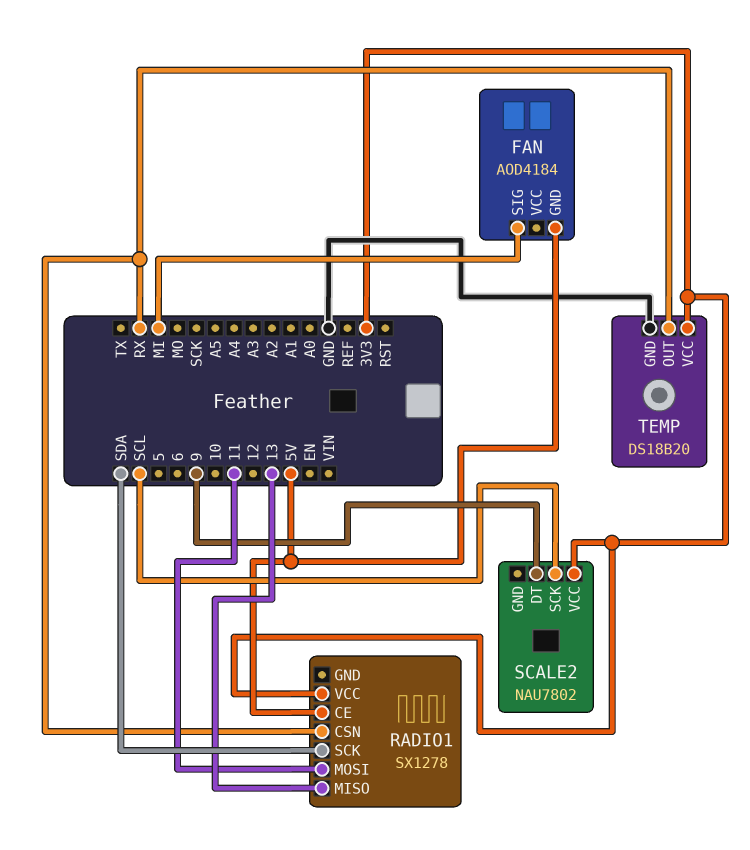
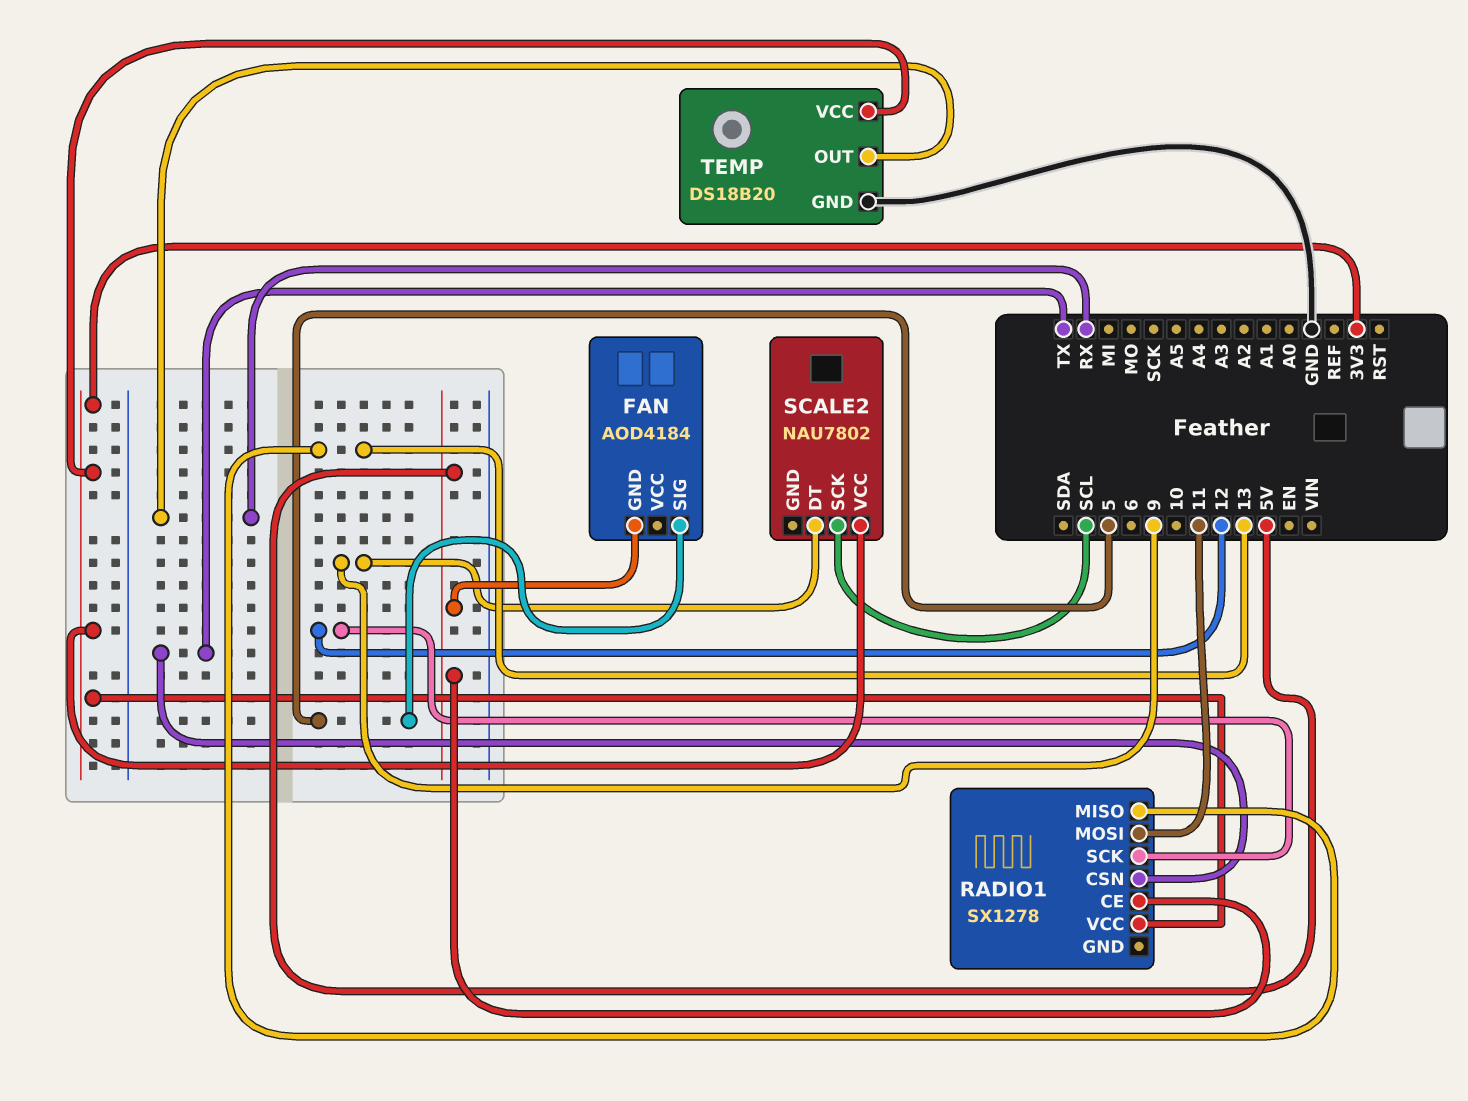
FAN pin SIG: MI -> 5
RADIO1 pin CSN: RX -> TX
RADIO1 pin SCK: SDA -> 12

